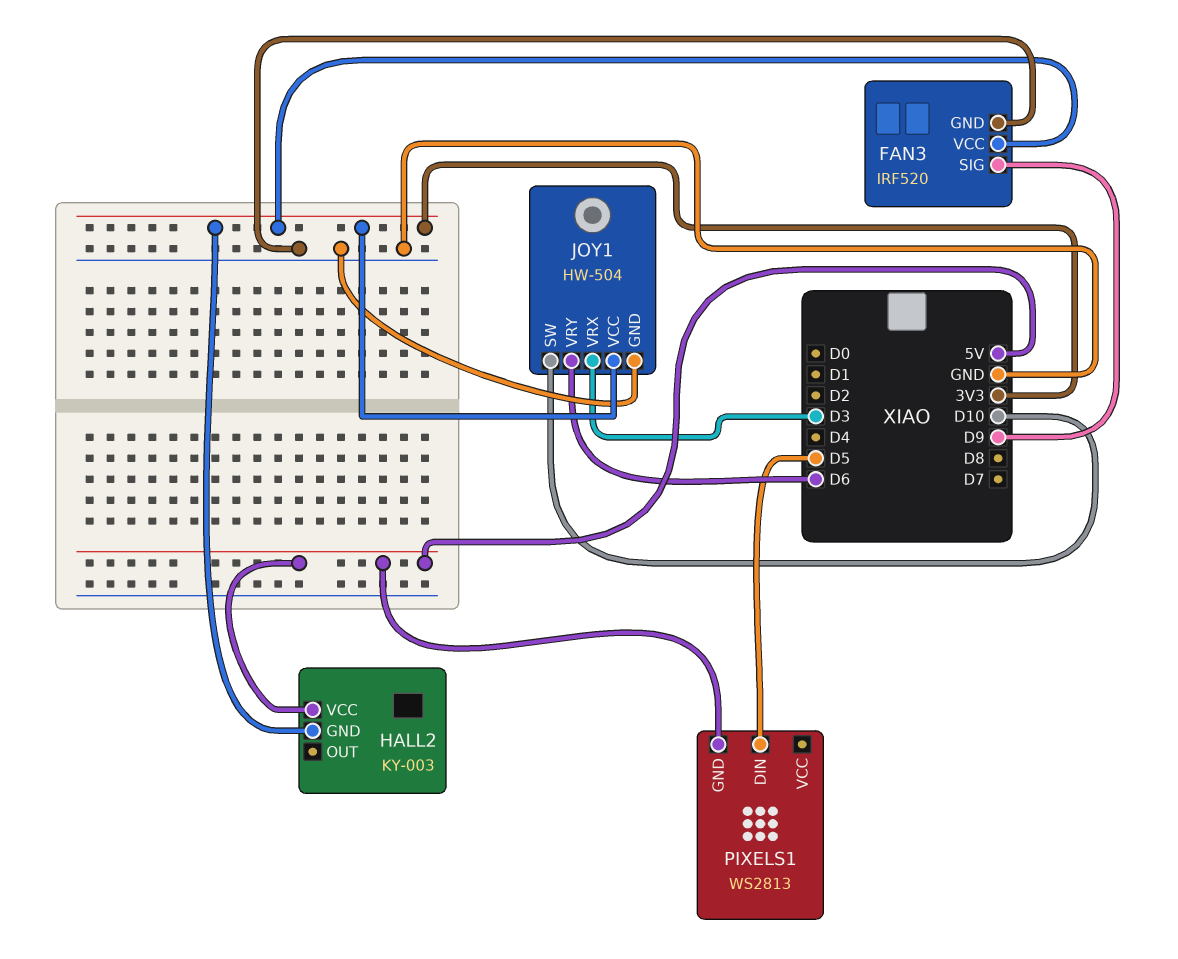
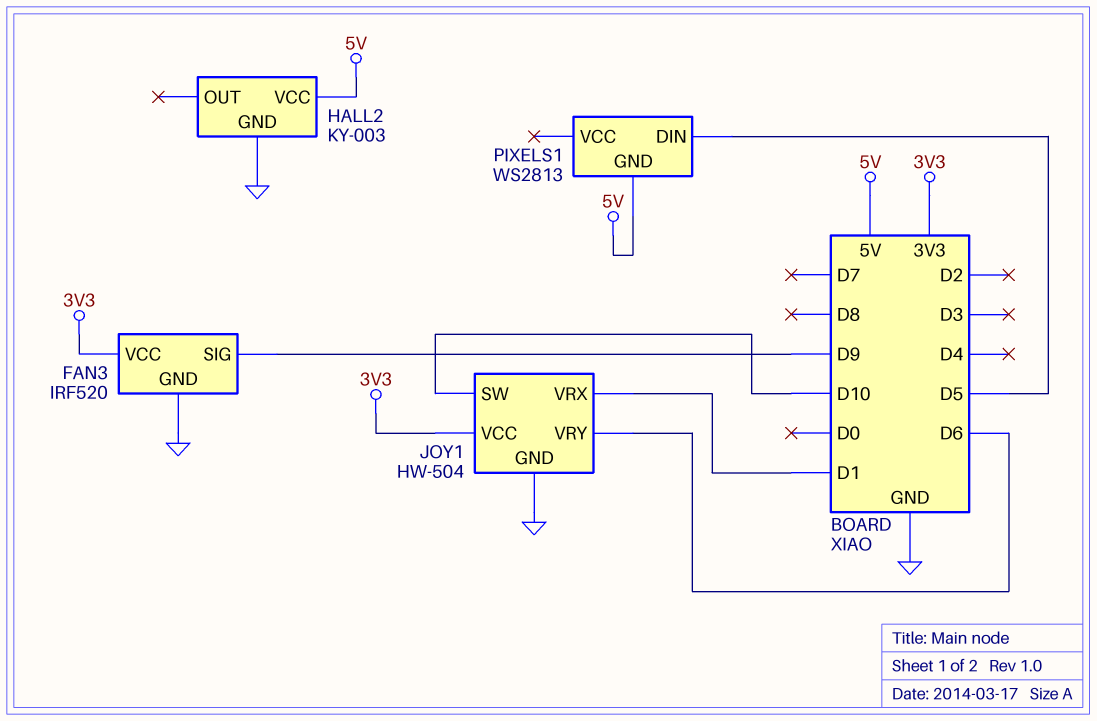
HALL2 pin GND: 3V3 -> GND
JOY1 pin VRX: D3 -> D1

